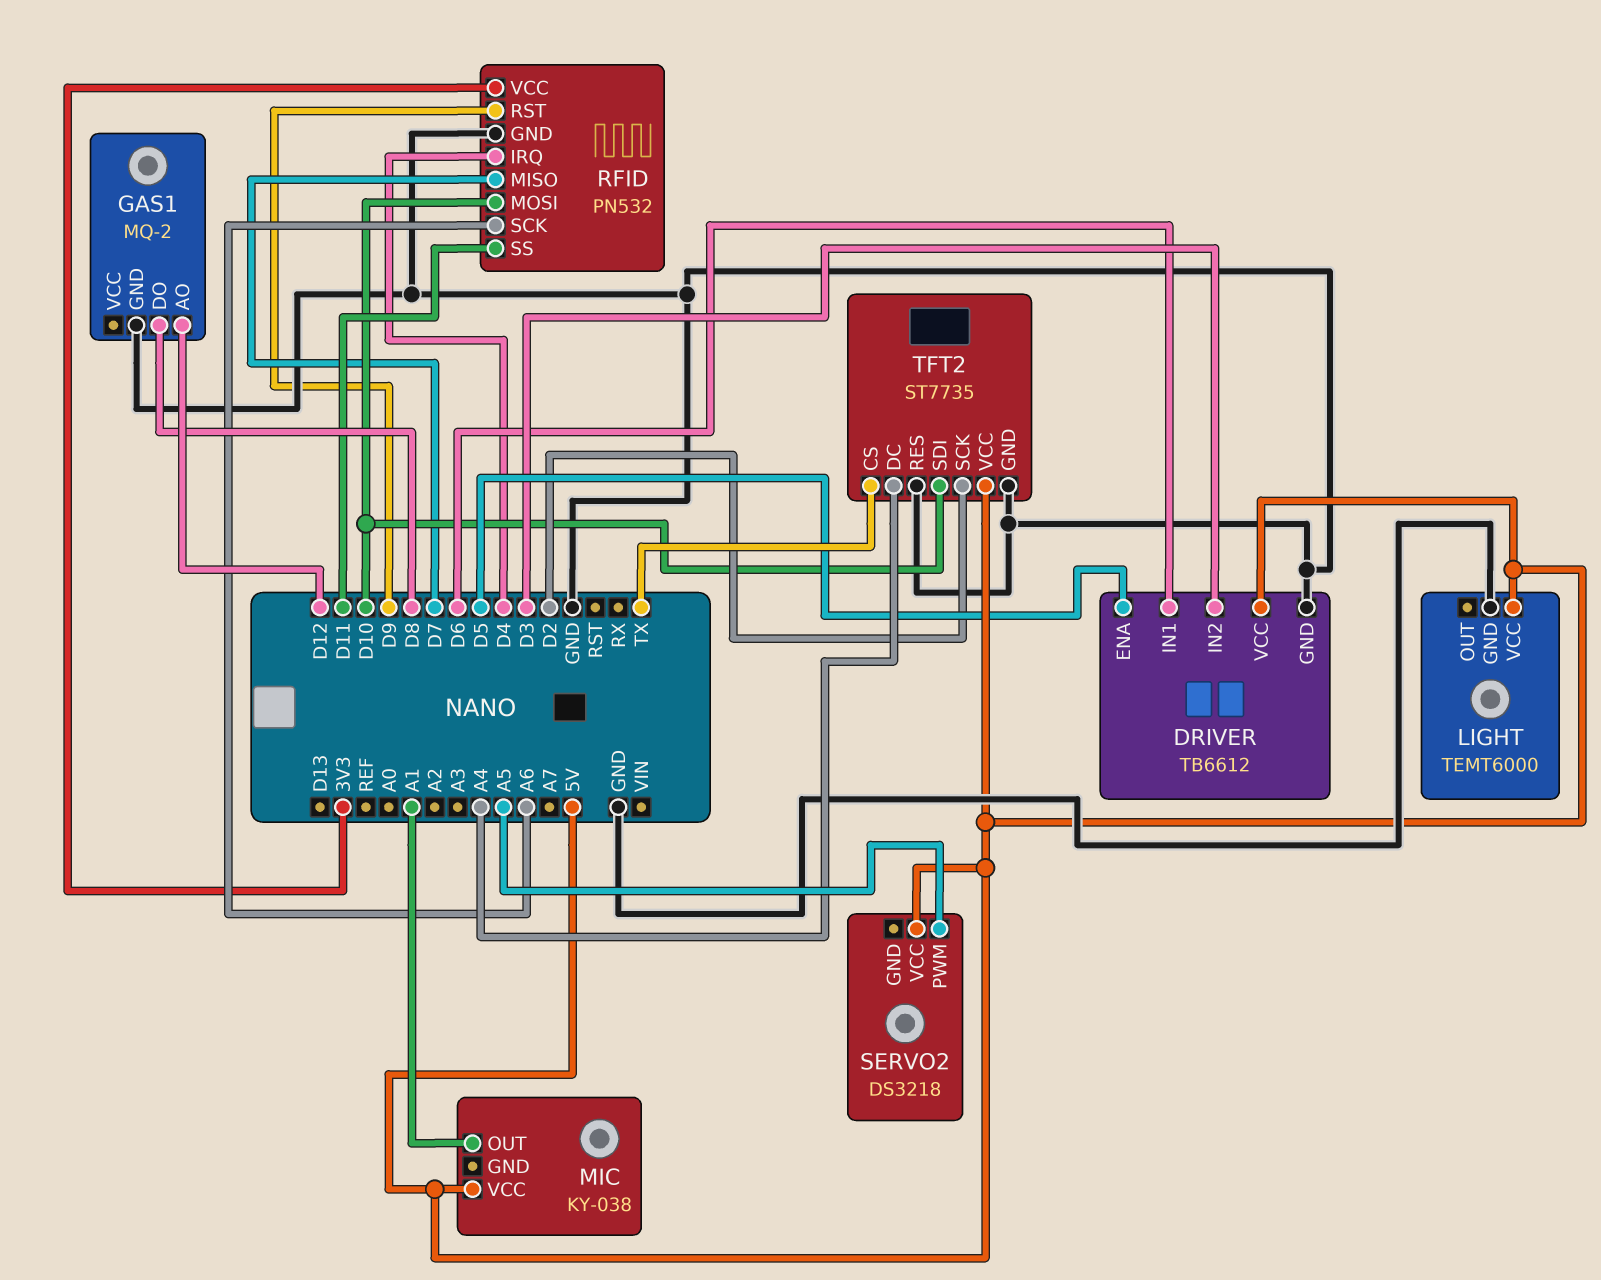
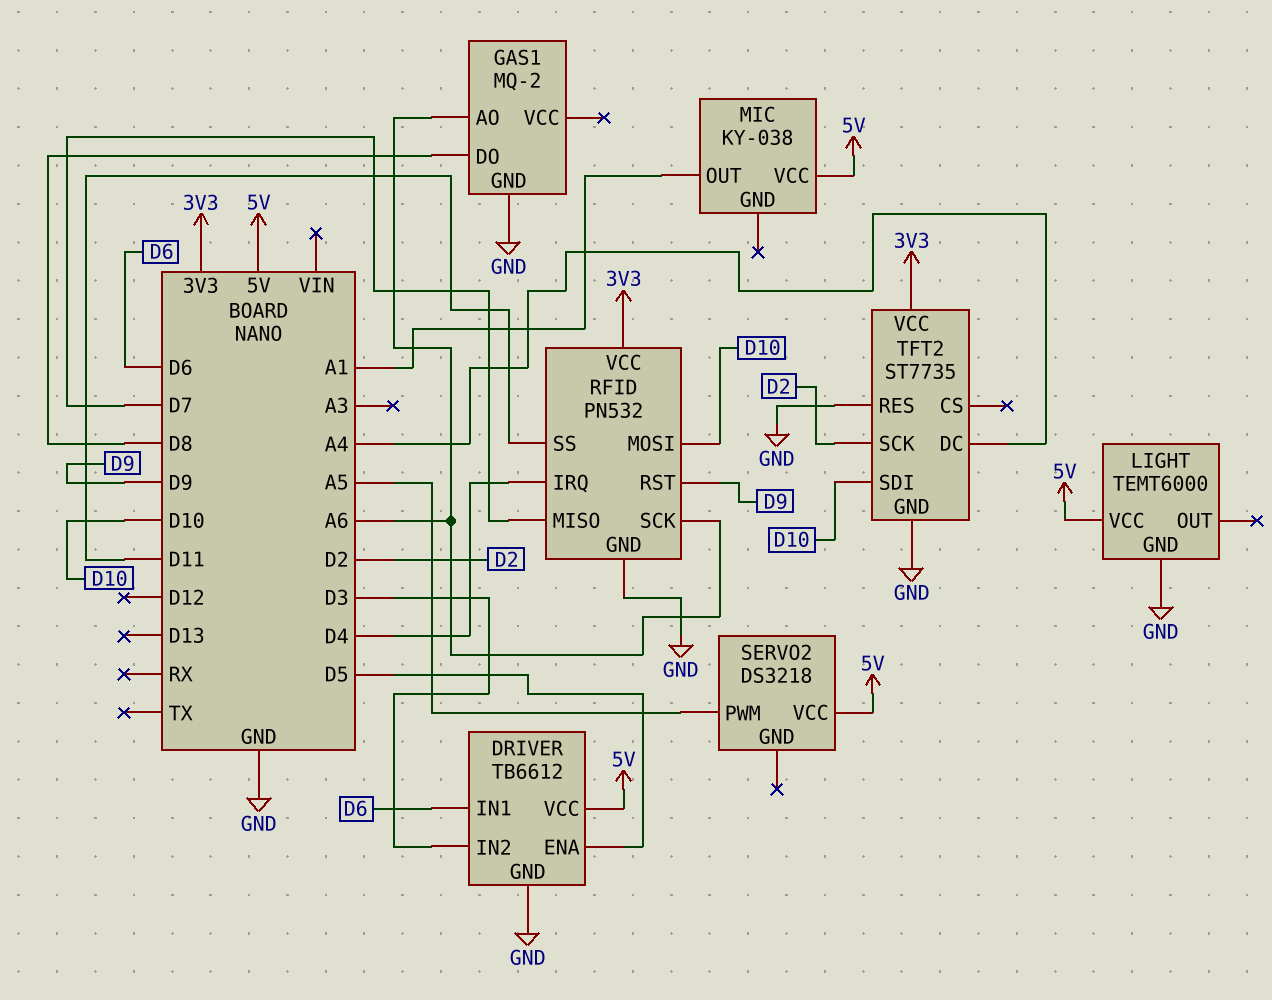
GAS1 pin AO: D12 -> A6
TFT2 pin CS: TX -> none
TFT2 pin VCC: 5V -> 3V3

